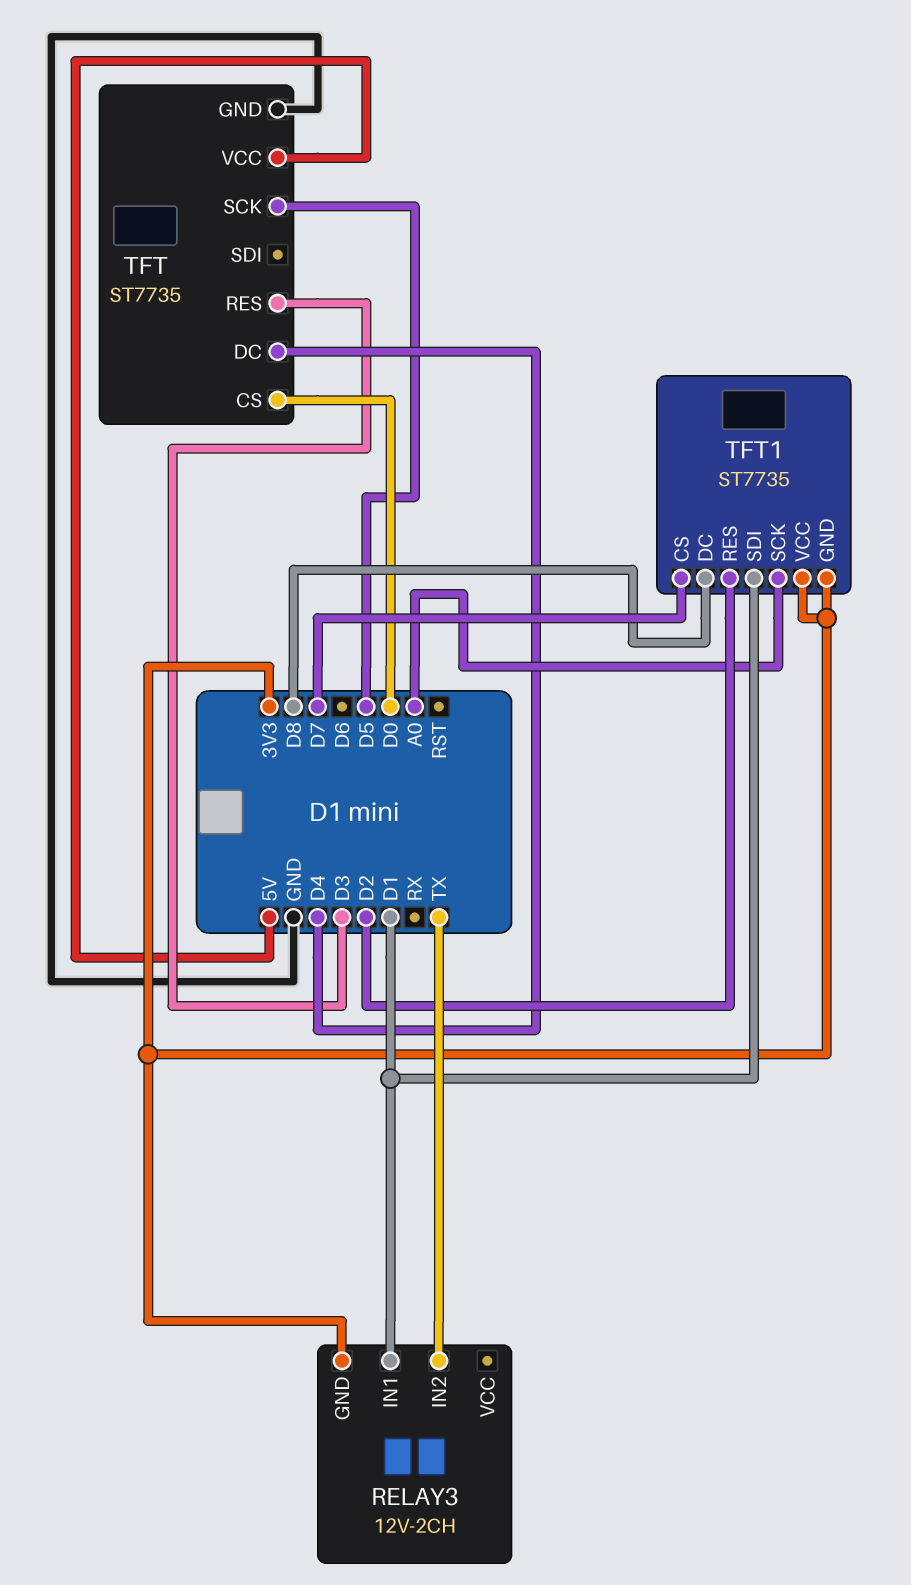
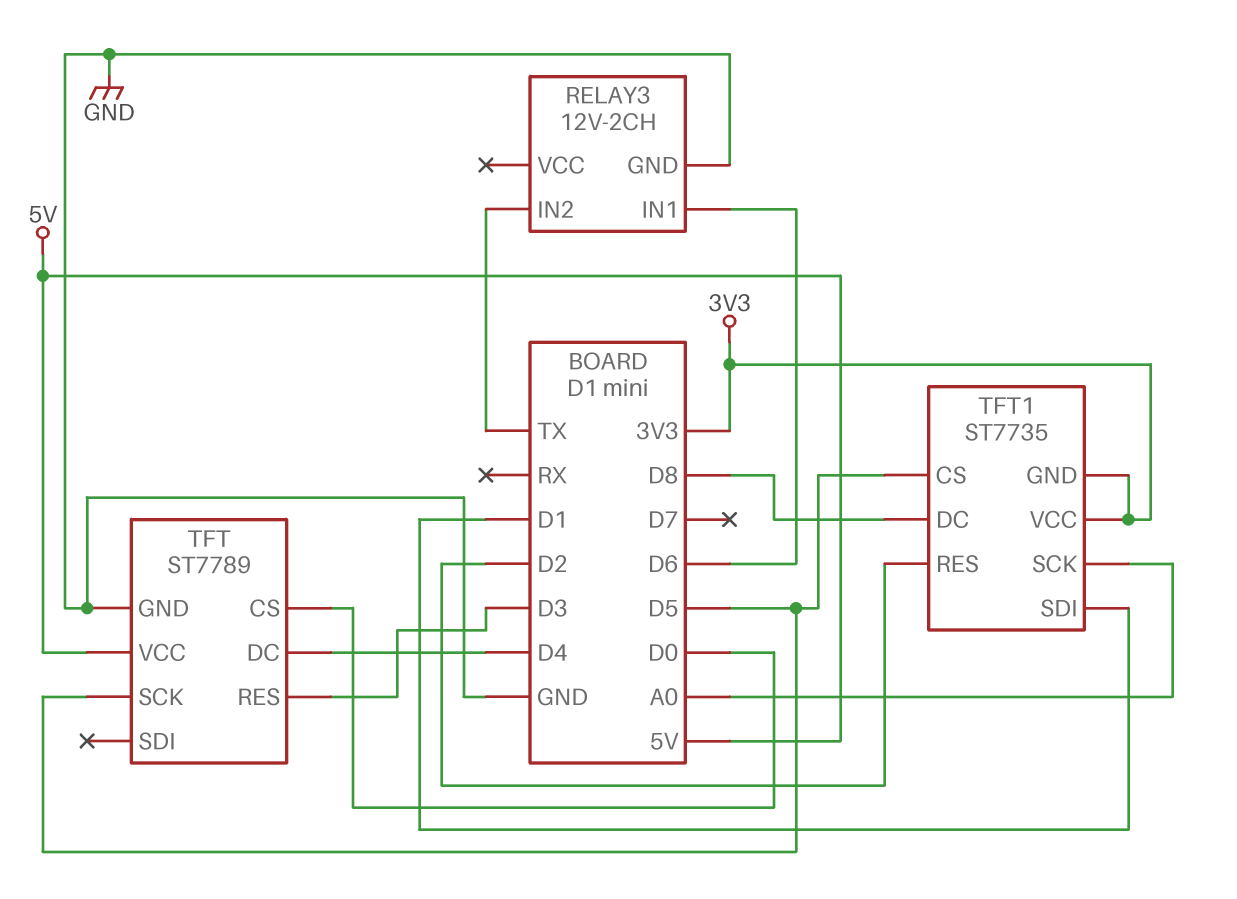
RELAY3 pin GND: 3V3 -> GND
RELAY3 pin IN1: D1 -> D6
TFT: ST7735 -> ST7789
TFT1 pin CS: D7 -> D5

